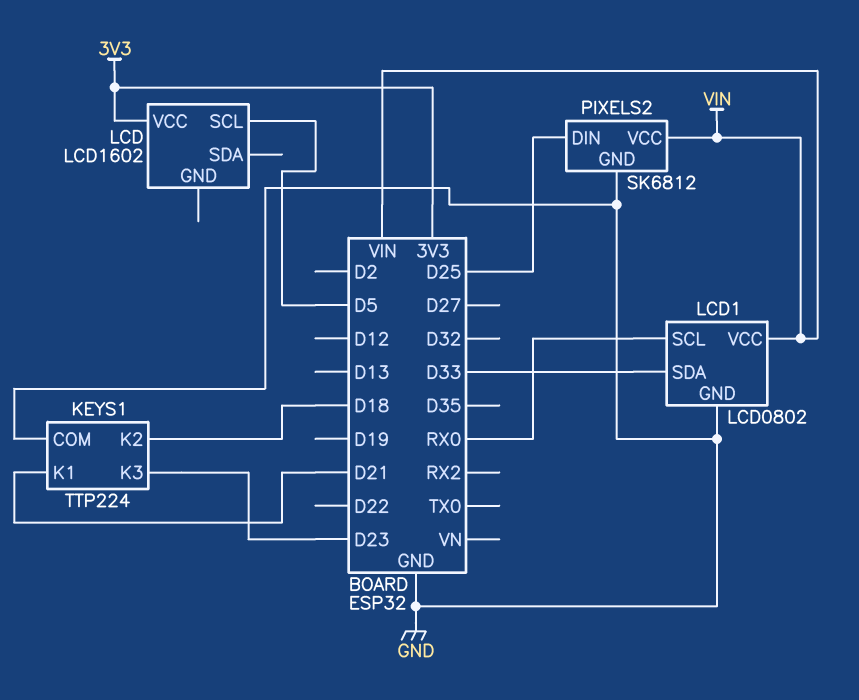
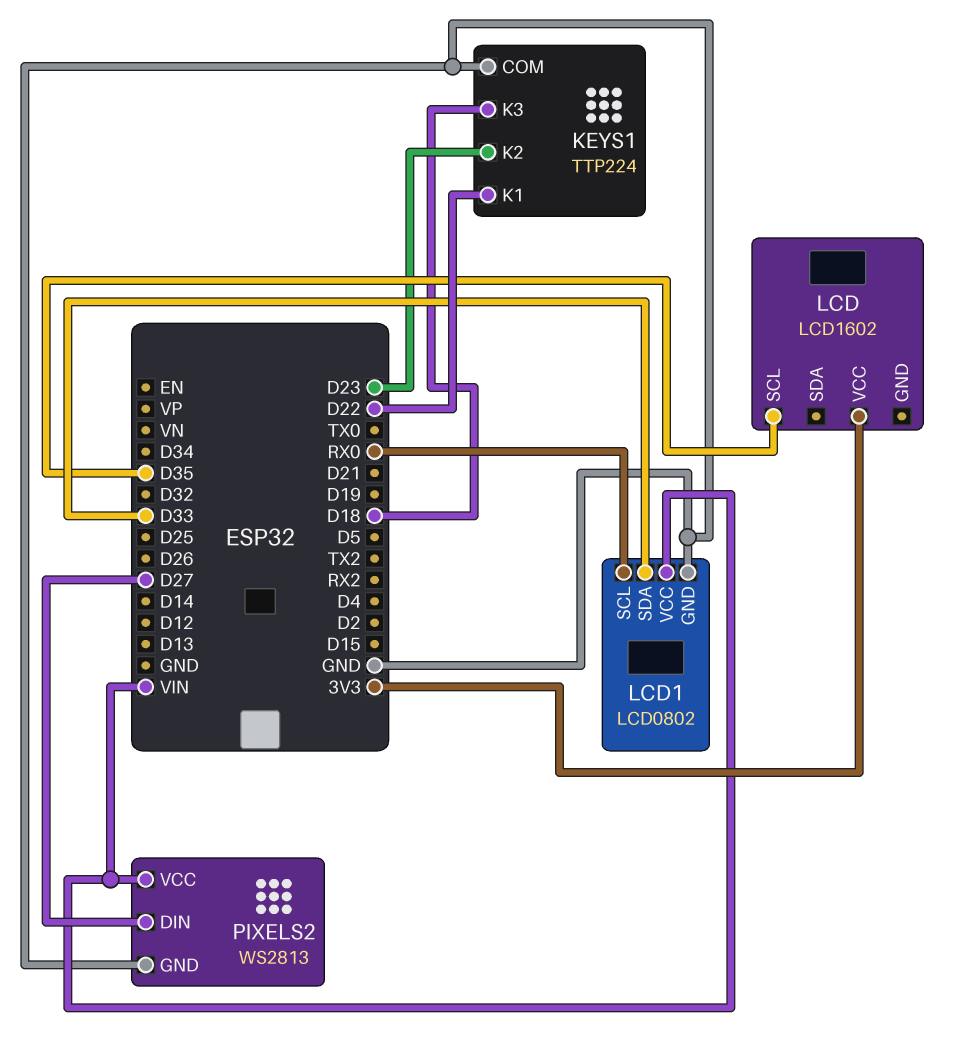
KEYS1 pin K1: D21 -> D22
KEYS1 pin K2: D18 -> D23
KEYS1 pin K3: D23 -> D18
LCD pin SCL: D5 -> D35
PIXELS2: SK6812 -> WS2813
PIXELS2 pin DIN: D25 -> D27

